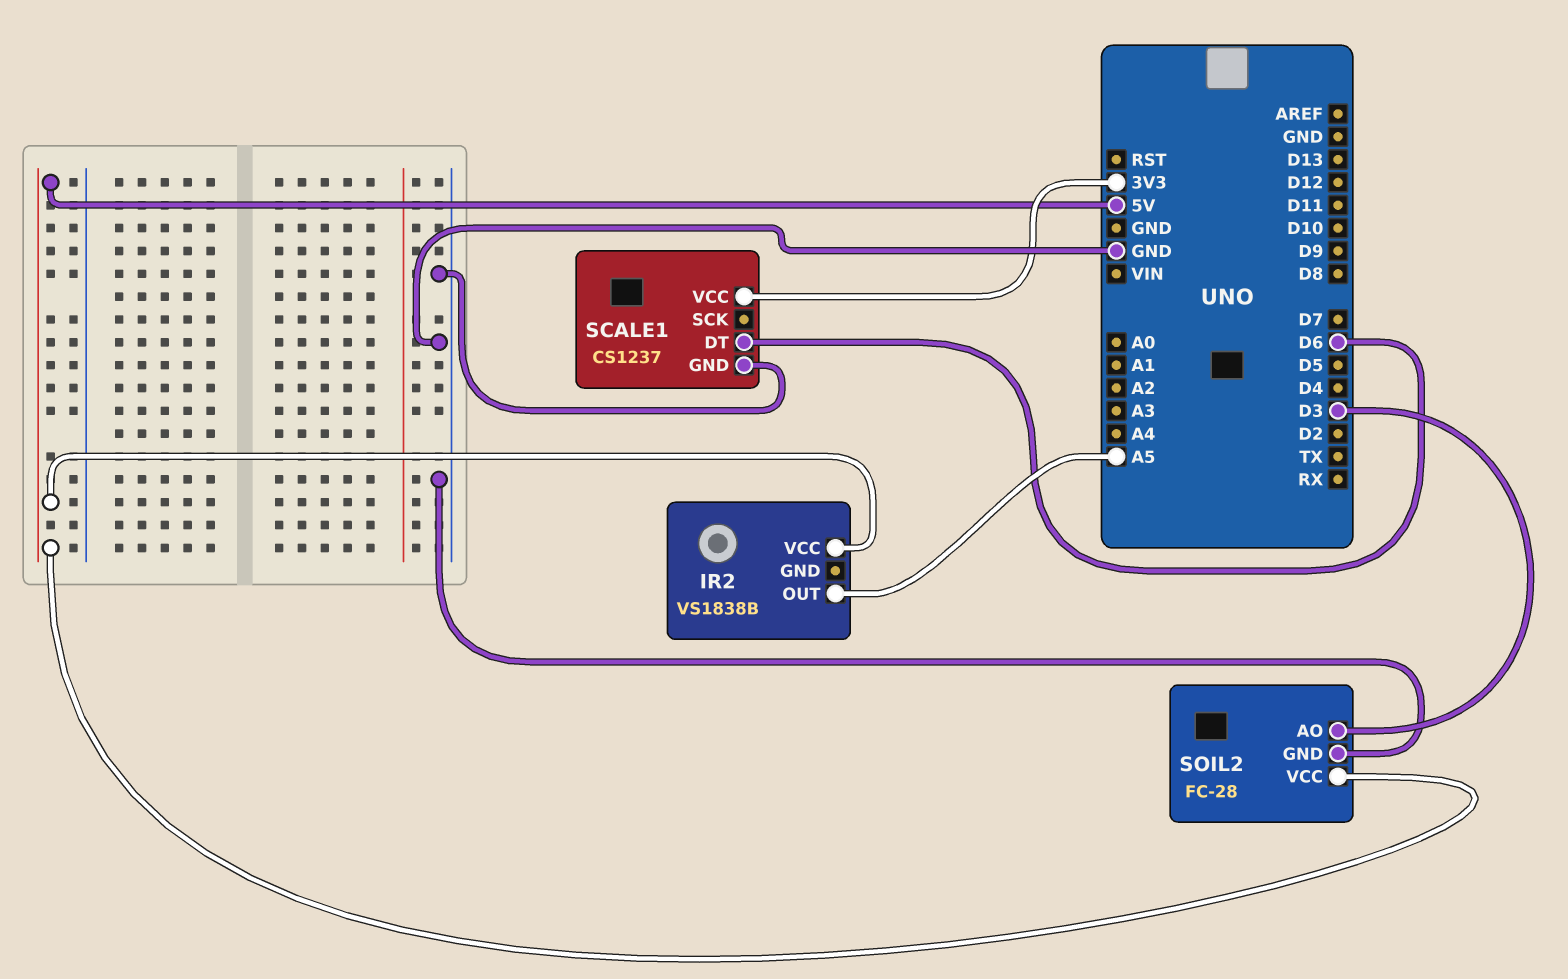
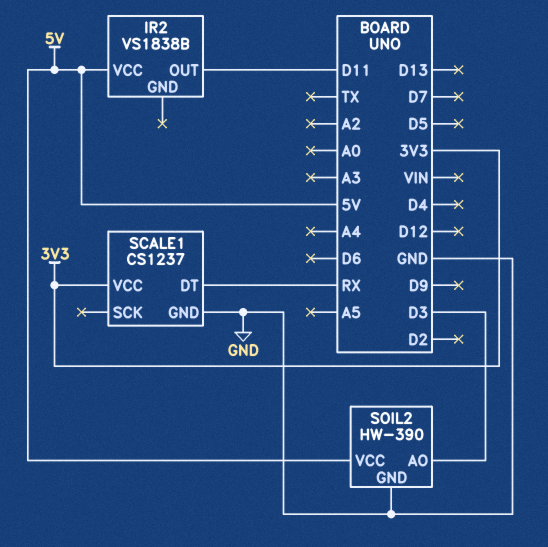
IR2 pin OUT: A5 -> D11
SCALE1 pin DT: D6 -> RX
SOIL2: FC-28 -> HW-390

